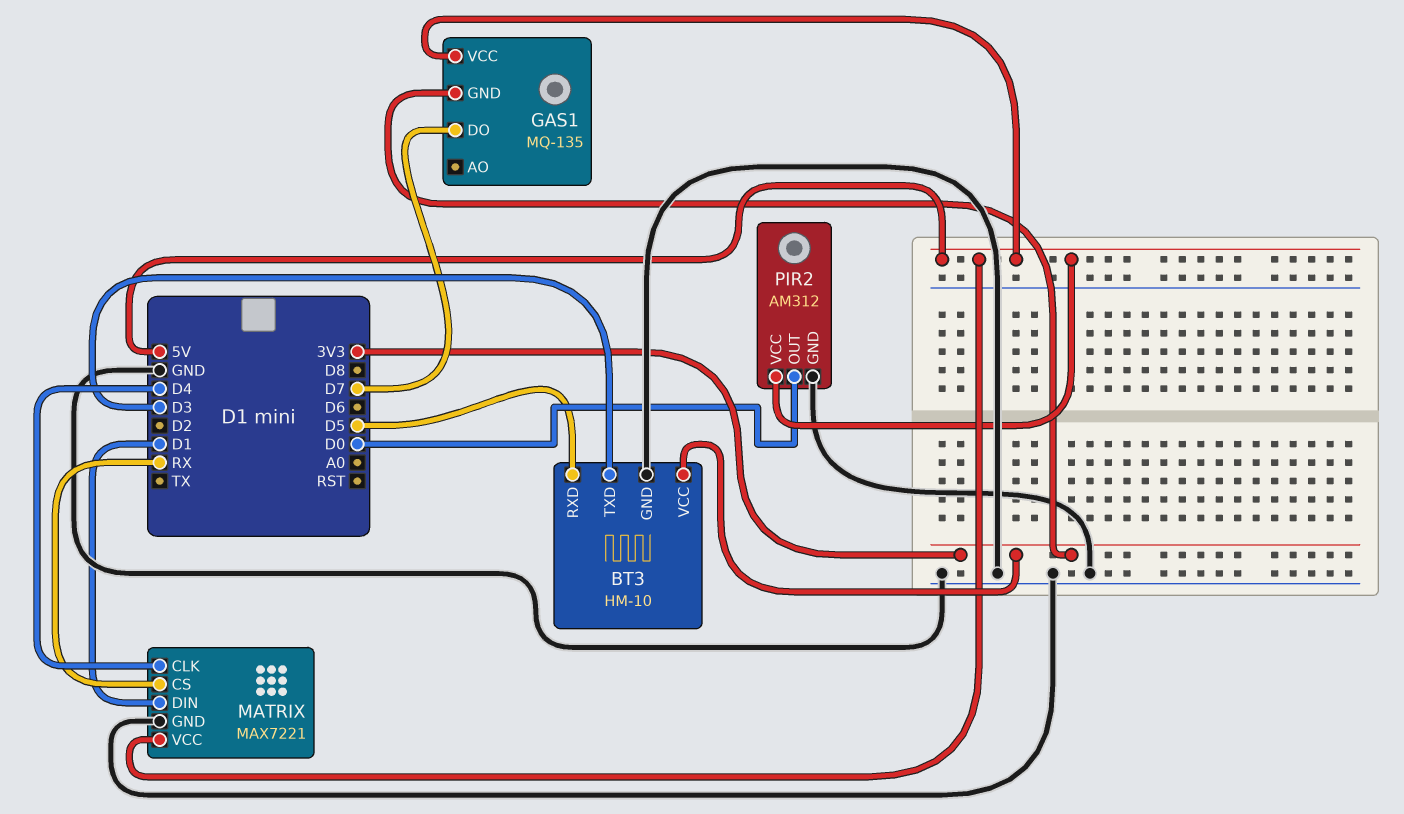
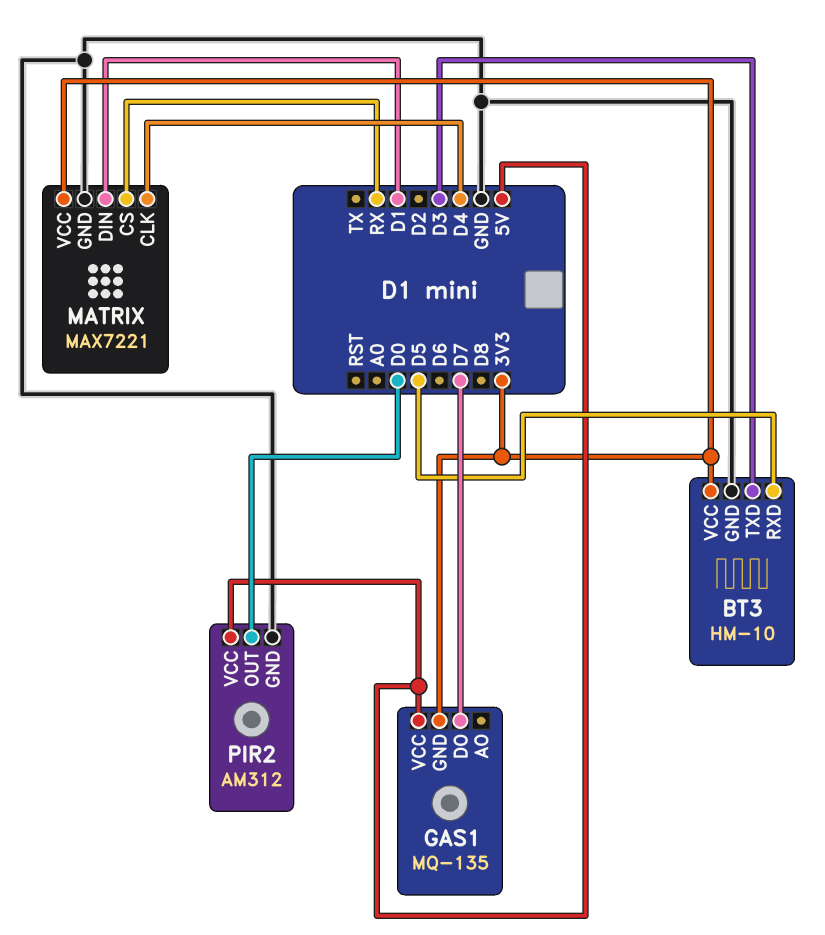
MATRIX pin VCC: 5V -> 3V3

